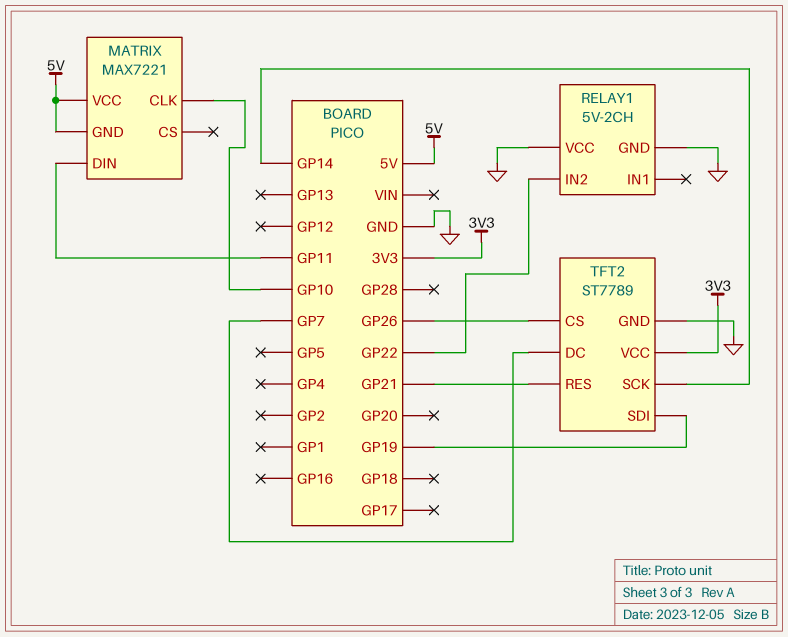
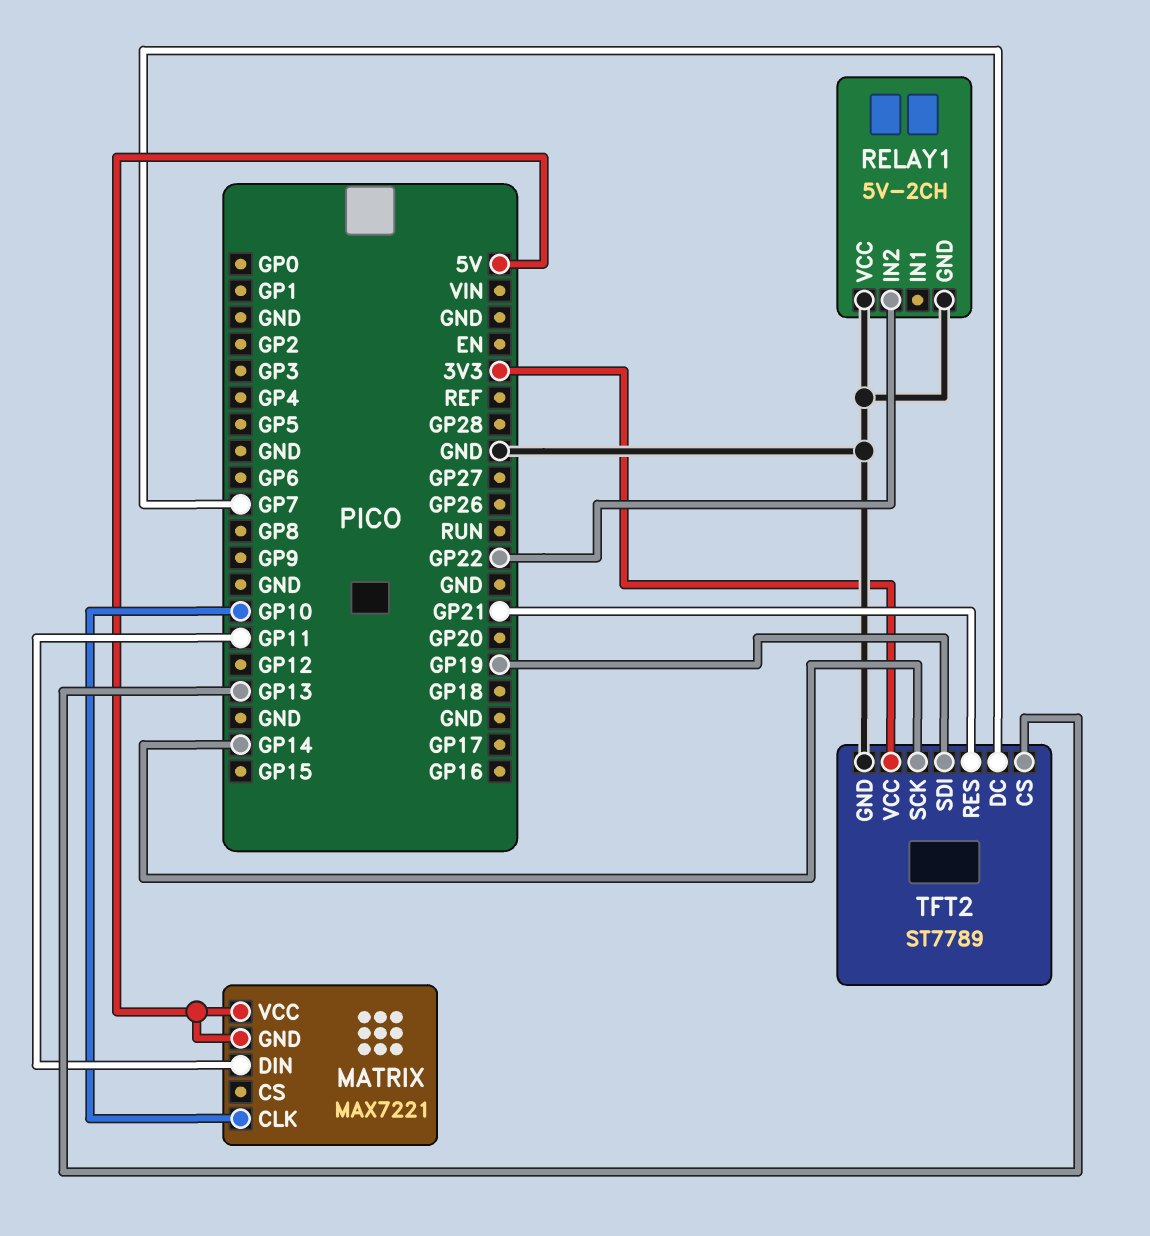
TFT2 pin CS: GP26 -> GP13

